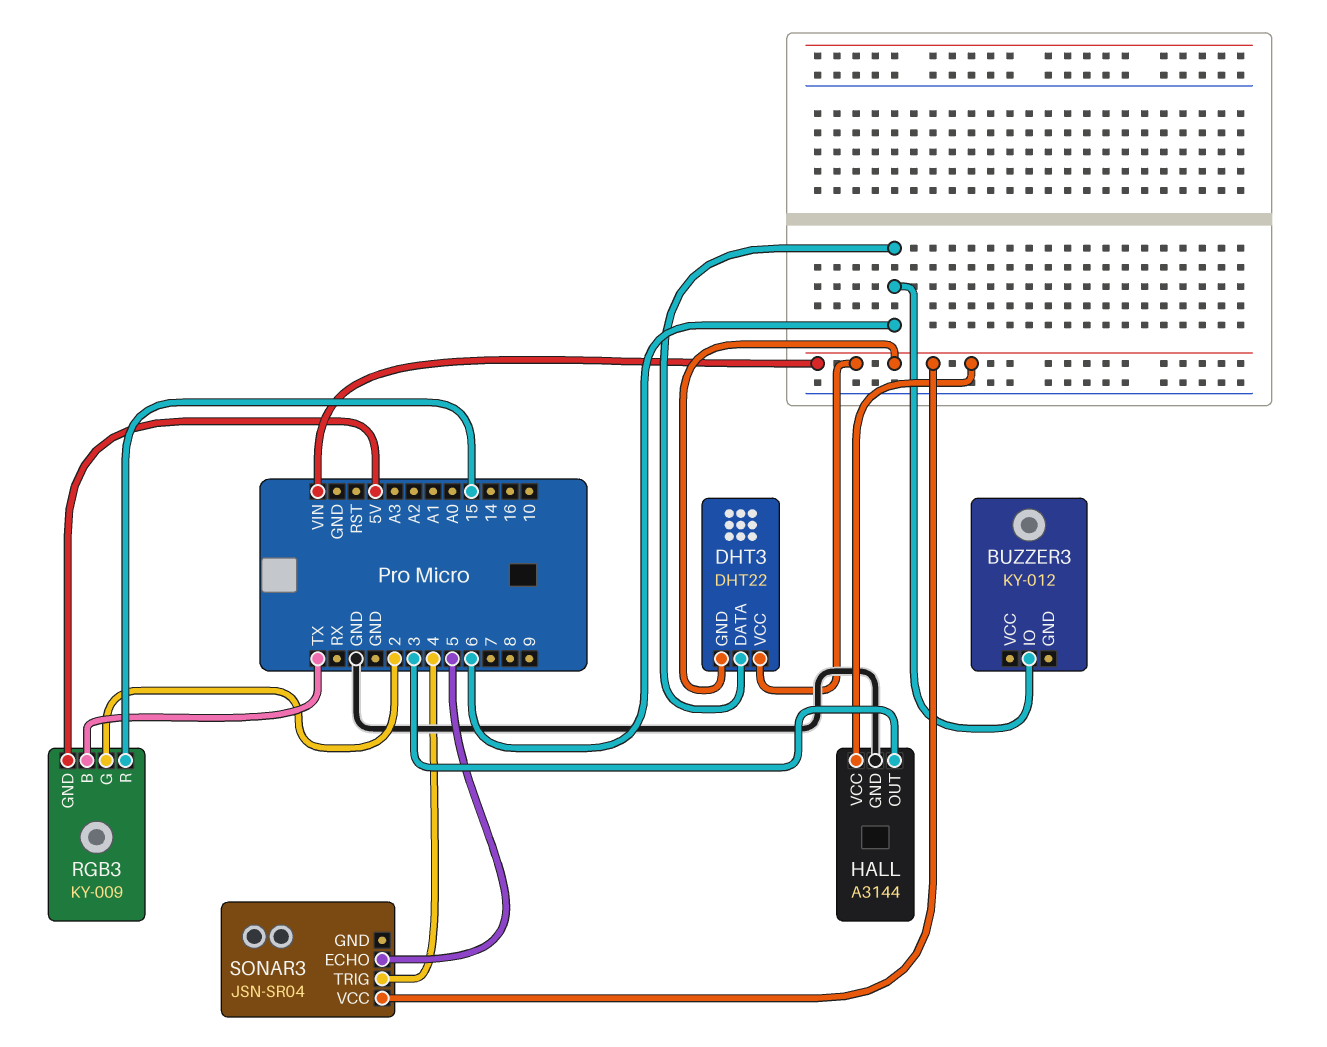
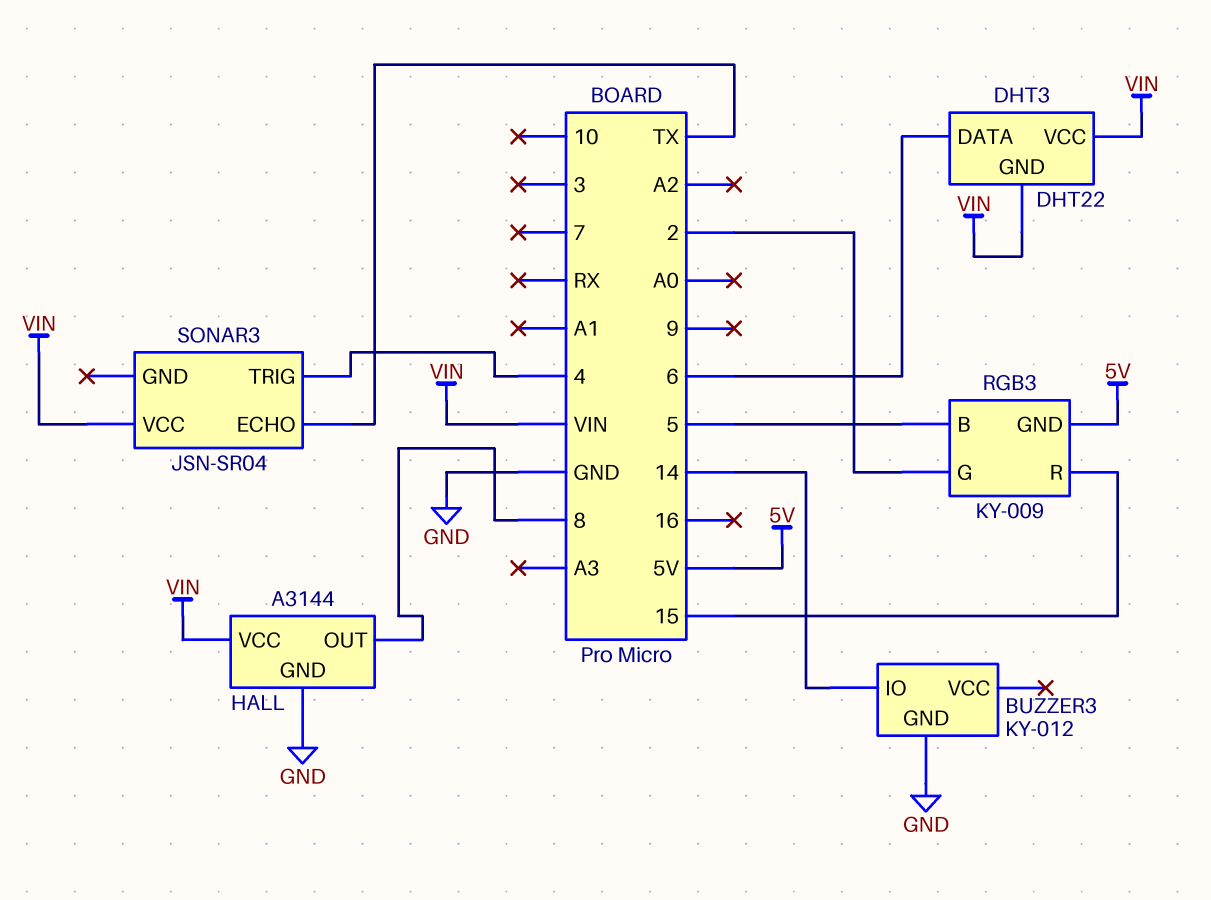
BUZZER3 pin GND: none -> GND
BUZZER3 pin IO: 6 -> 14
HALL pin OUT: 3 -> 8
RGB3 pin B: TX -> 5
SONAR3 pin ECHO: 5 -> TX

